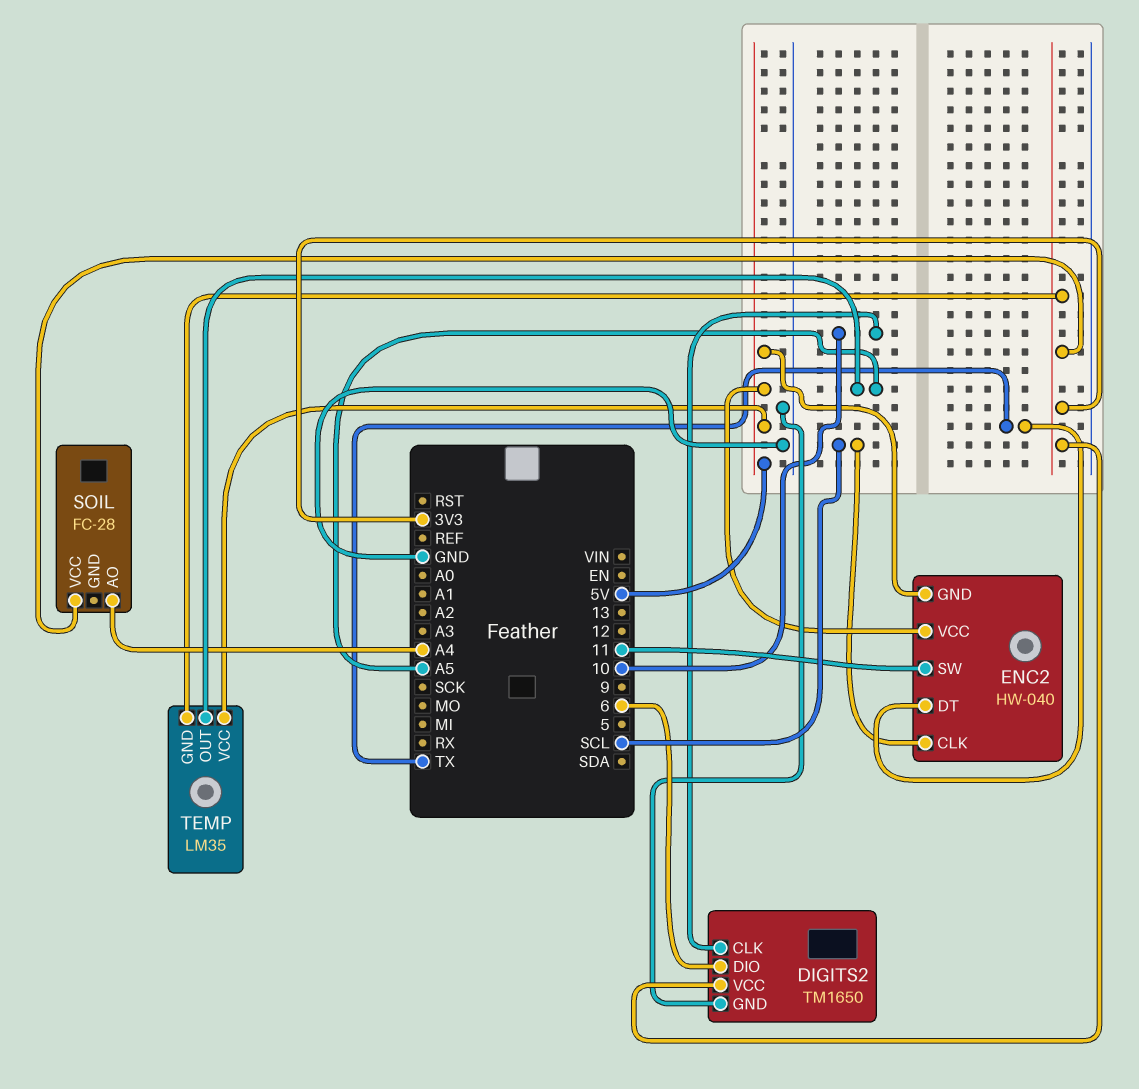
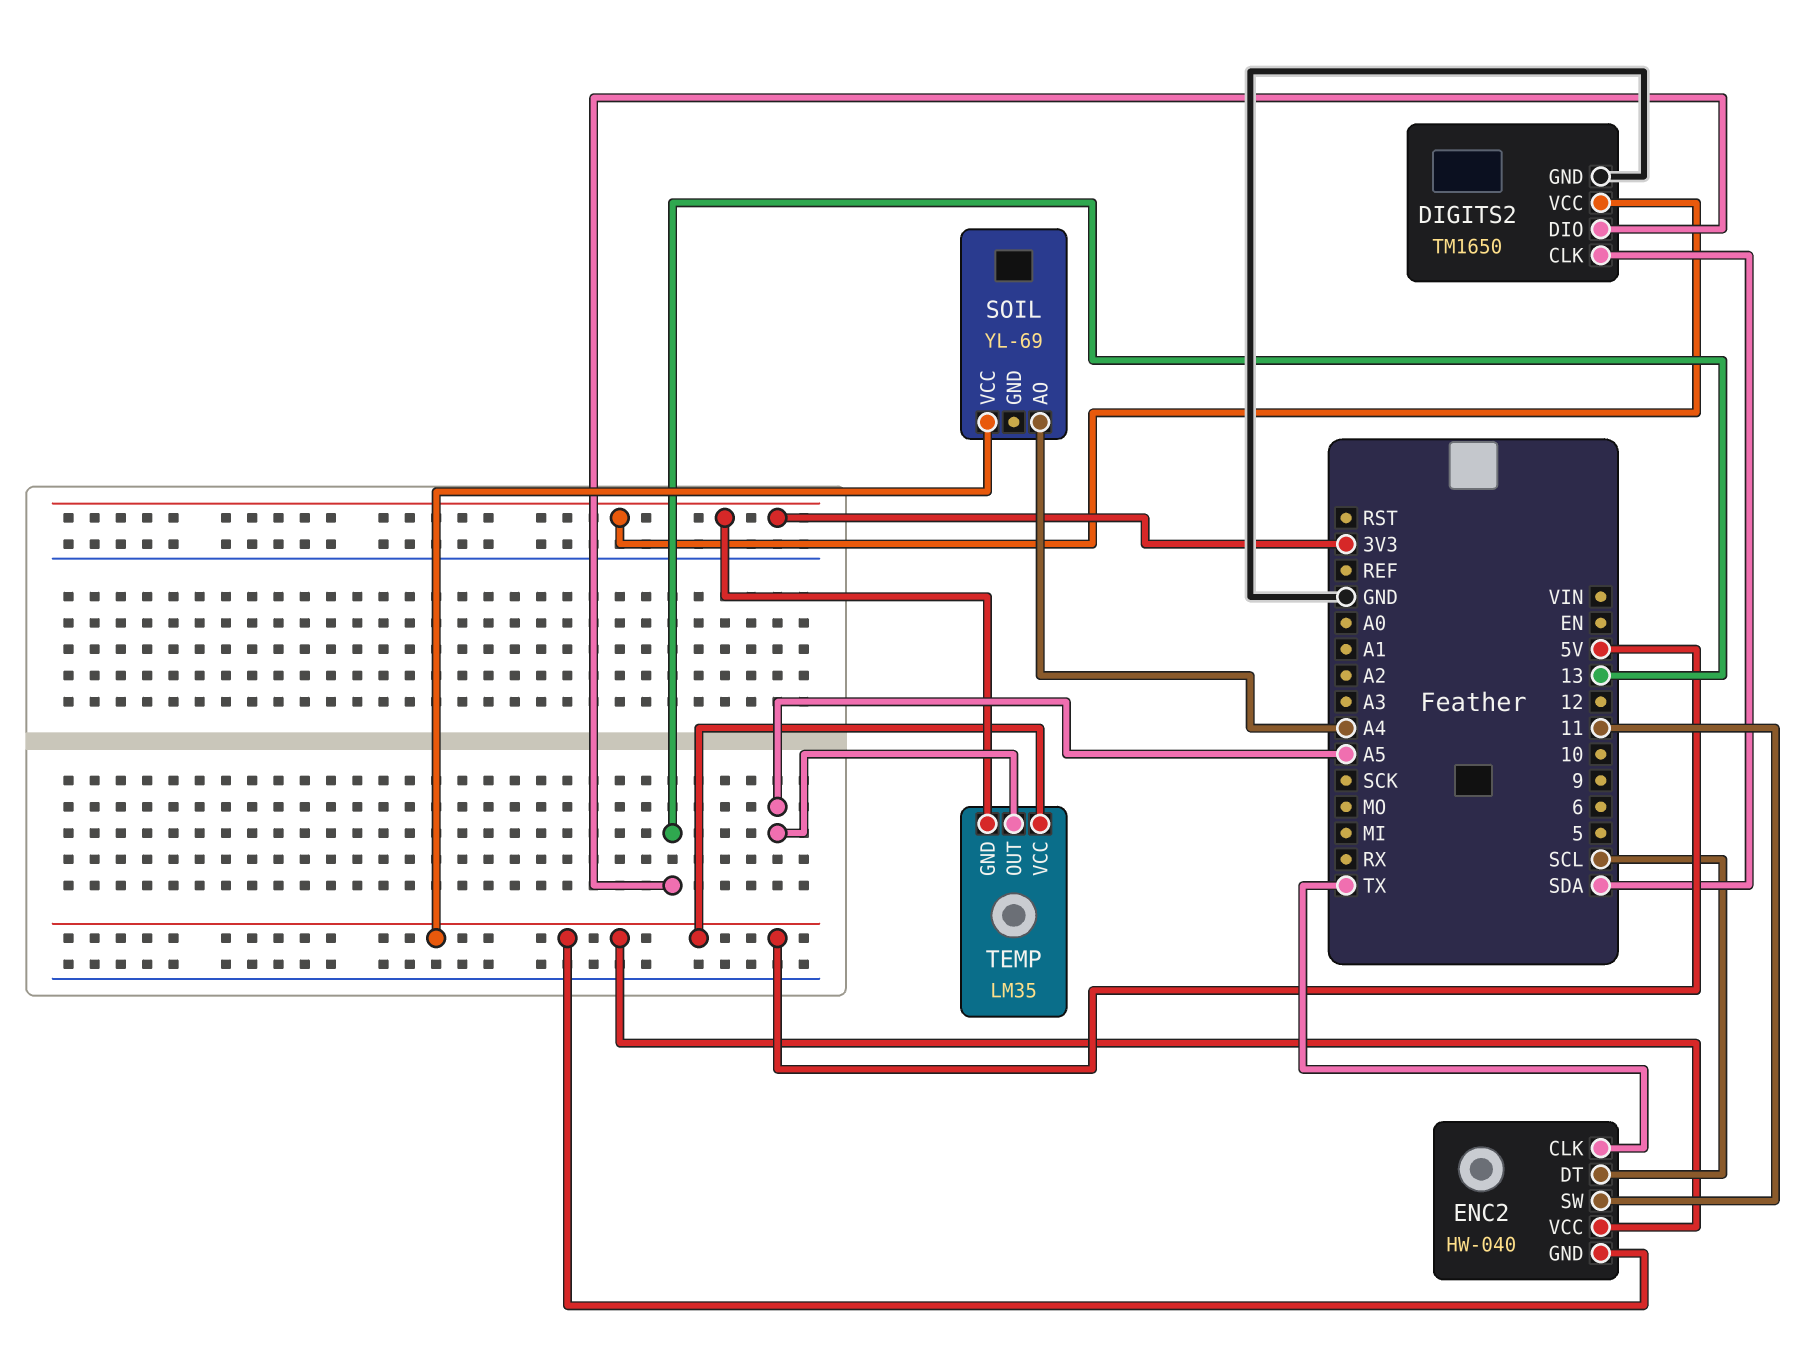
DIGITS2 pin CLK: 10 -> SDA
DIGITS2 pin DIO: 6 -> 13
ENC2 pin CLK: SCL -> TX
ENC2 pin DT: TX -> SCL
SOIL: FC-28 -> YL-69
SOIL pin VCC: 3V3 -> 5V

